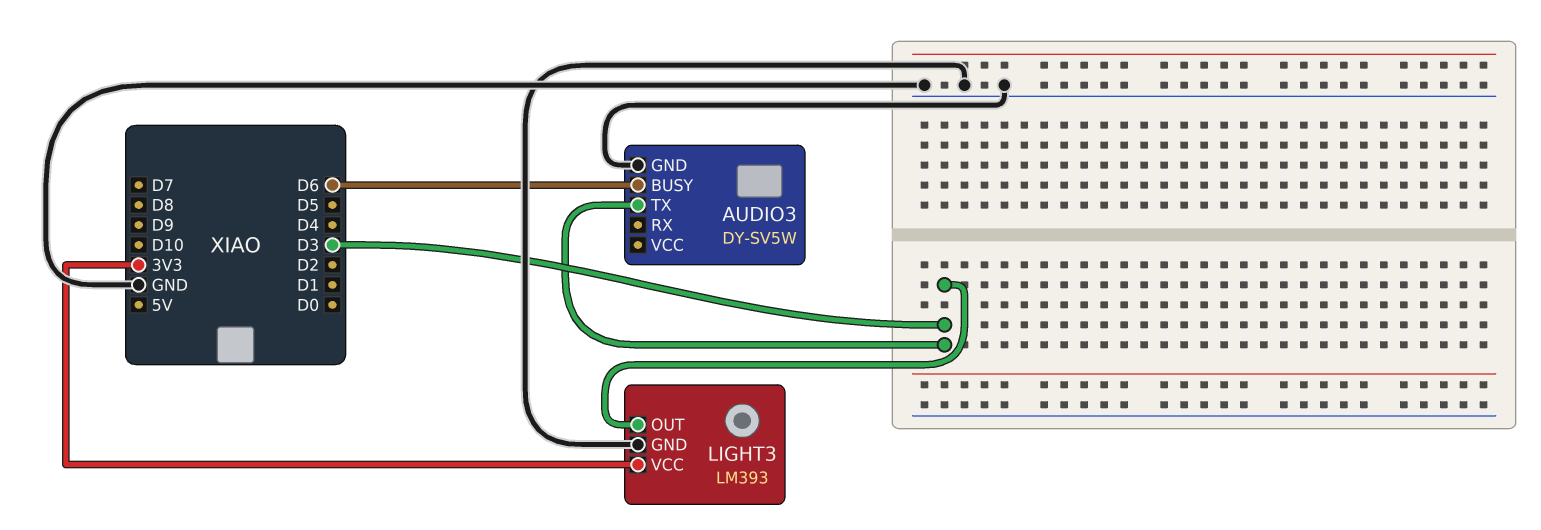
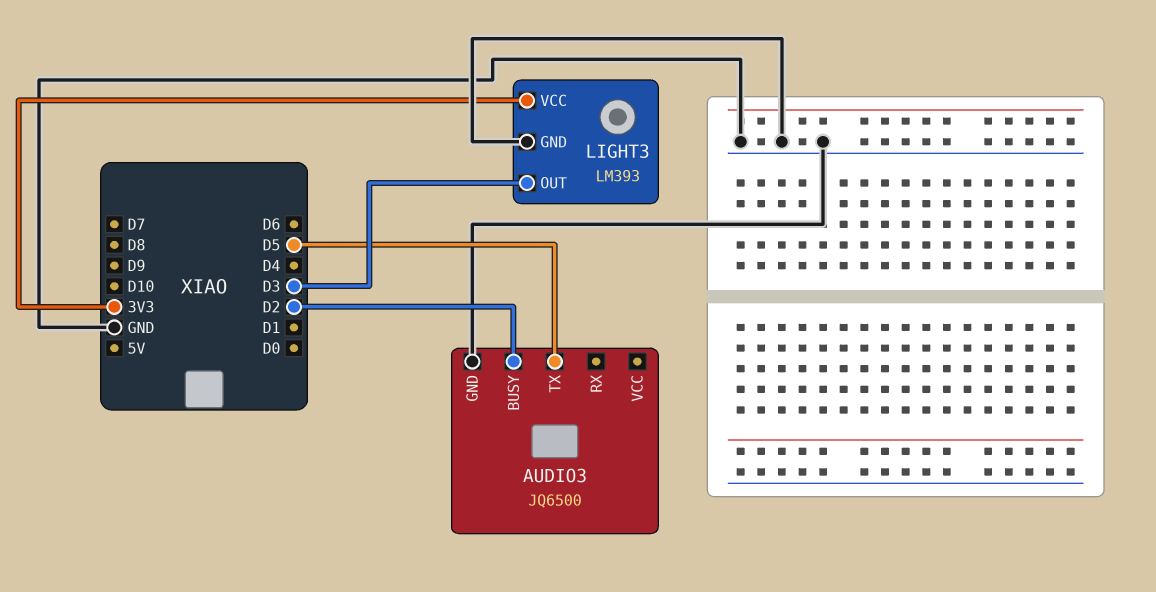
AUDIO3: DY-SV5W -> JQ6500
AUDIO3 pin BUSY: D6 -> D2
AUDIO3 pin TX: D3 -> D5

